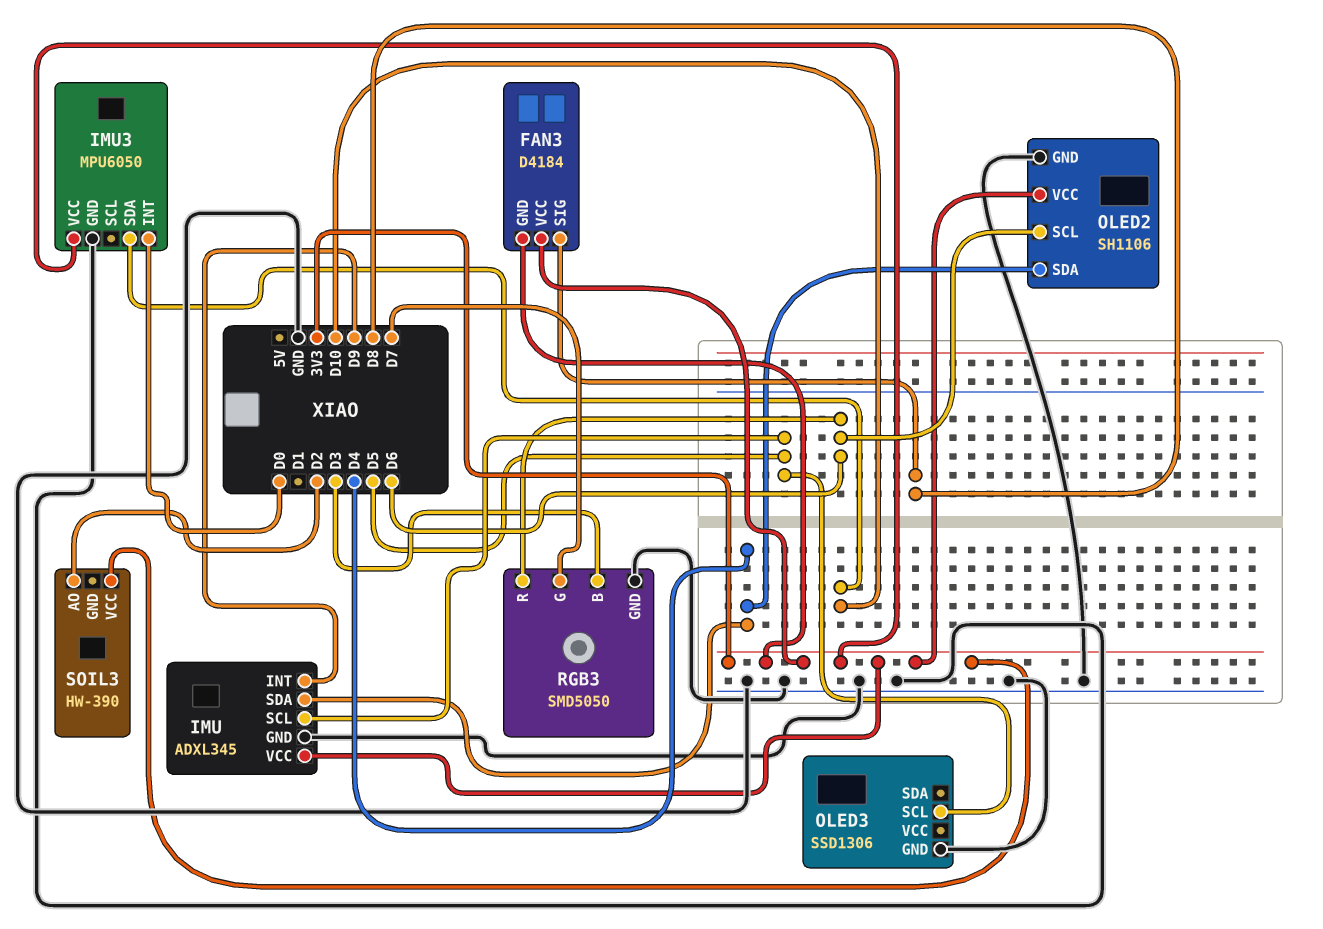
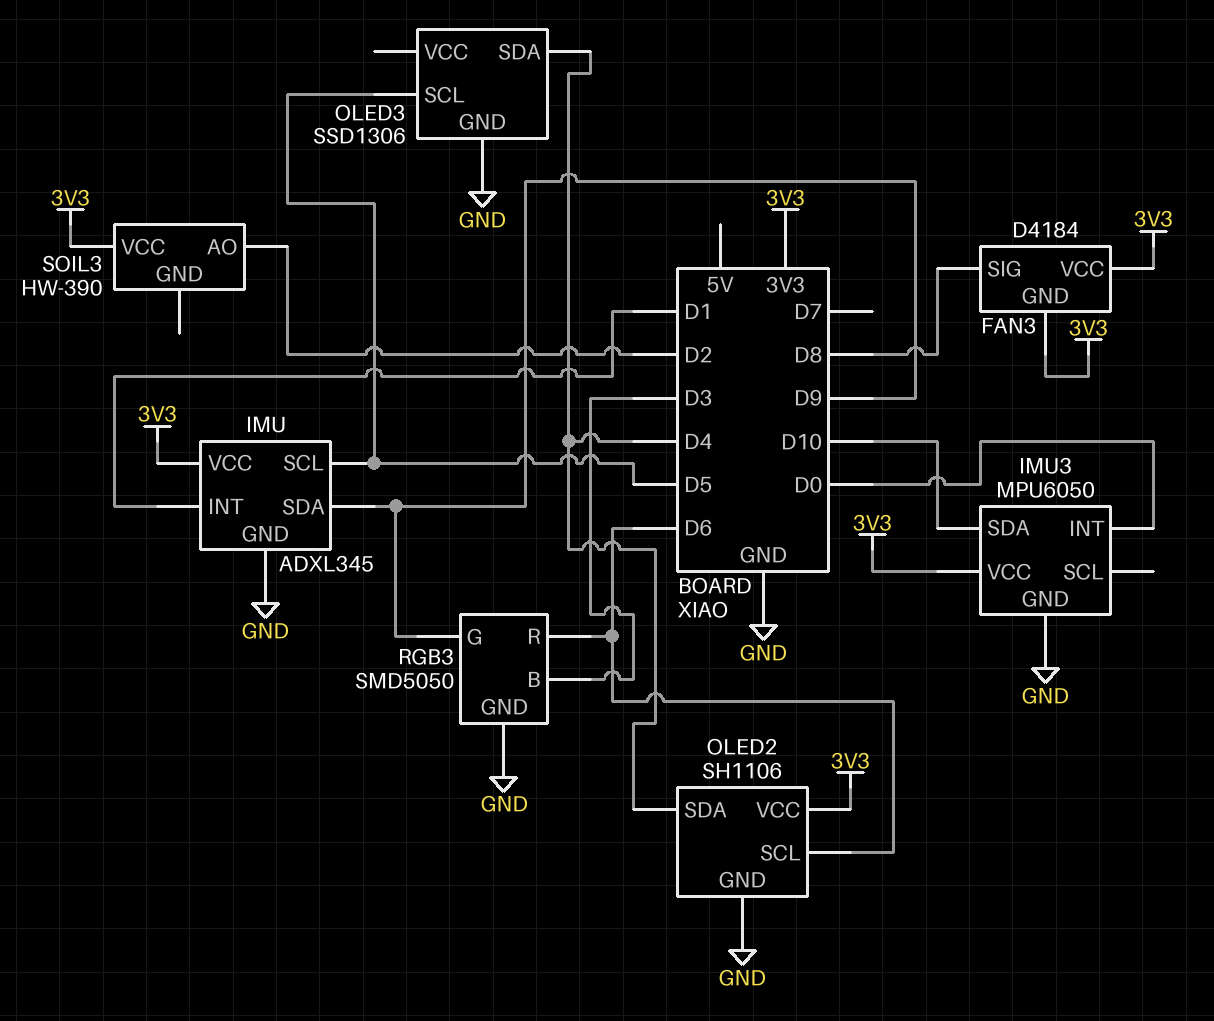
IMU pin INT: D9 -> D1
IMU pin SDA: D4 -> D9
OLED3 pin SDA: none -> D4
RGB3 pin G: D7 -> D9

